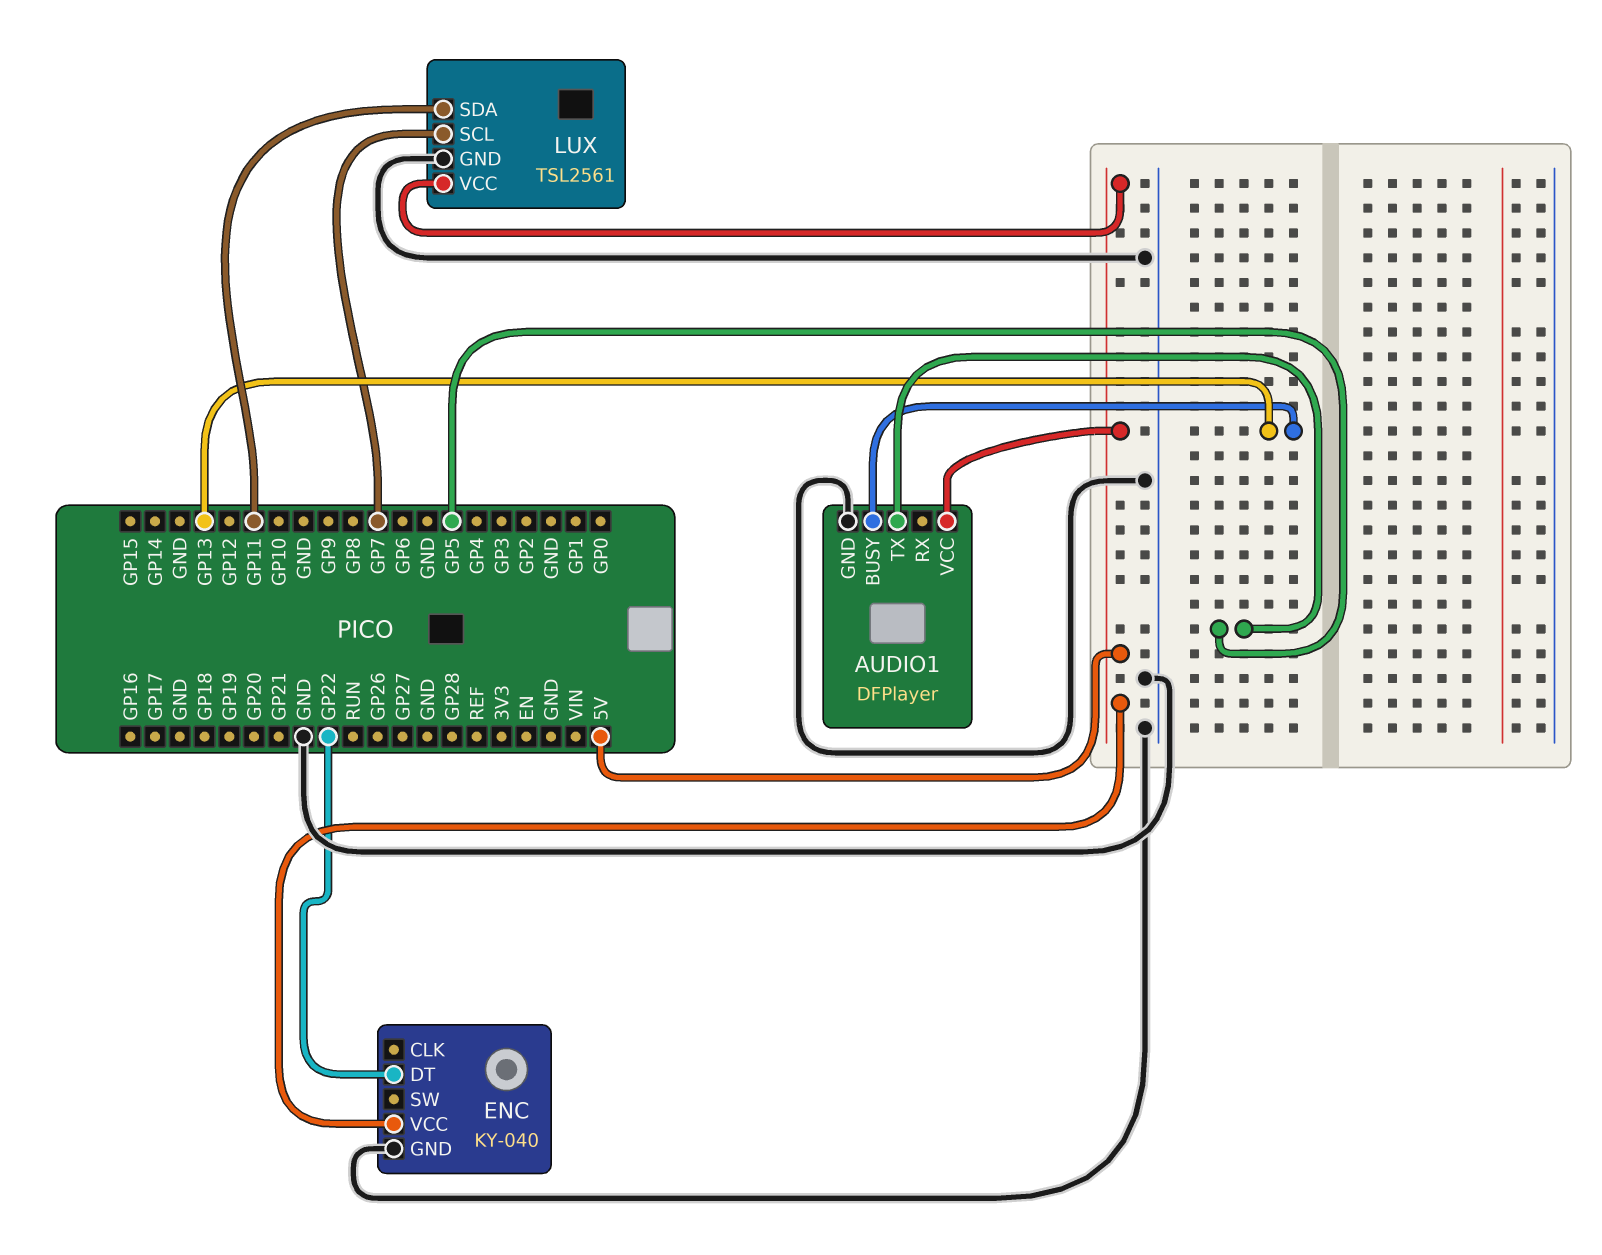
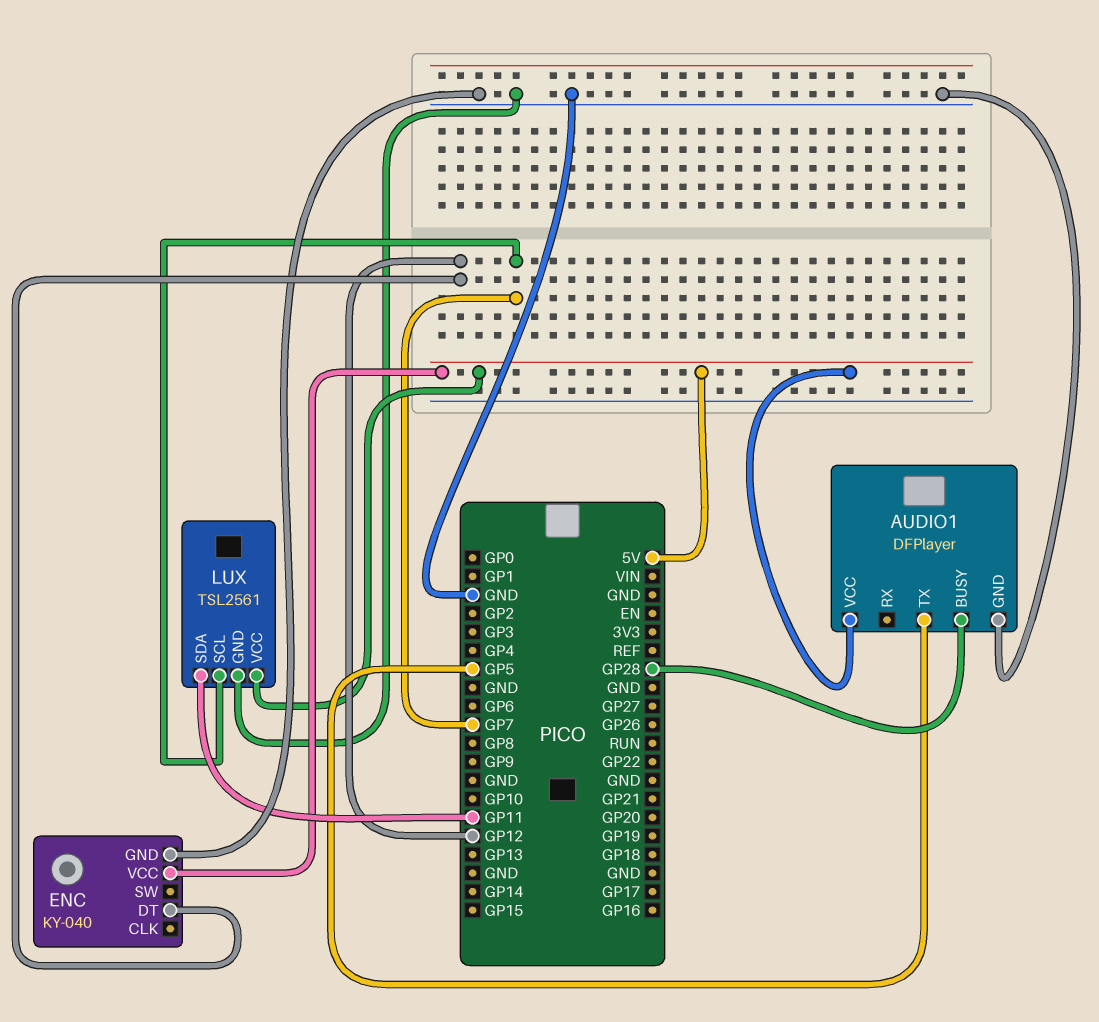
AUDIO1 pin BUSY: GP13 -> GP28
ENC pin DT: GP22 -> GP12

